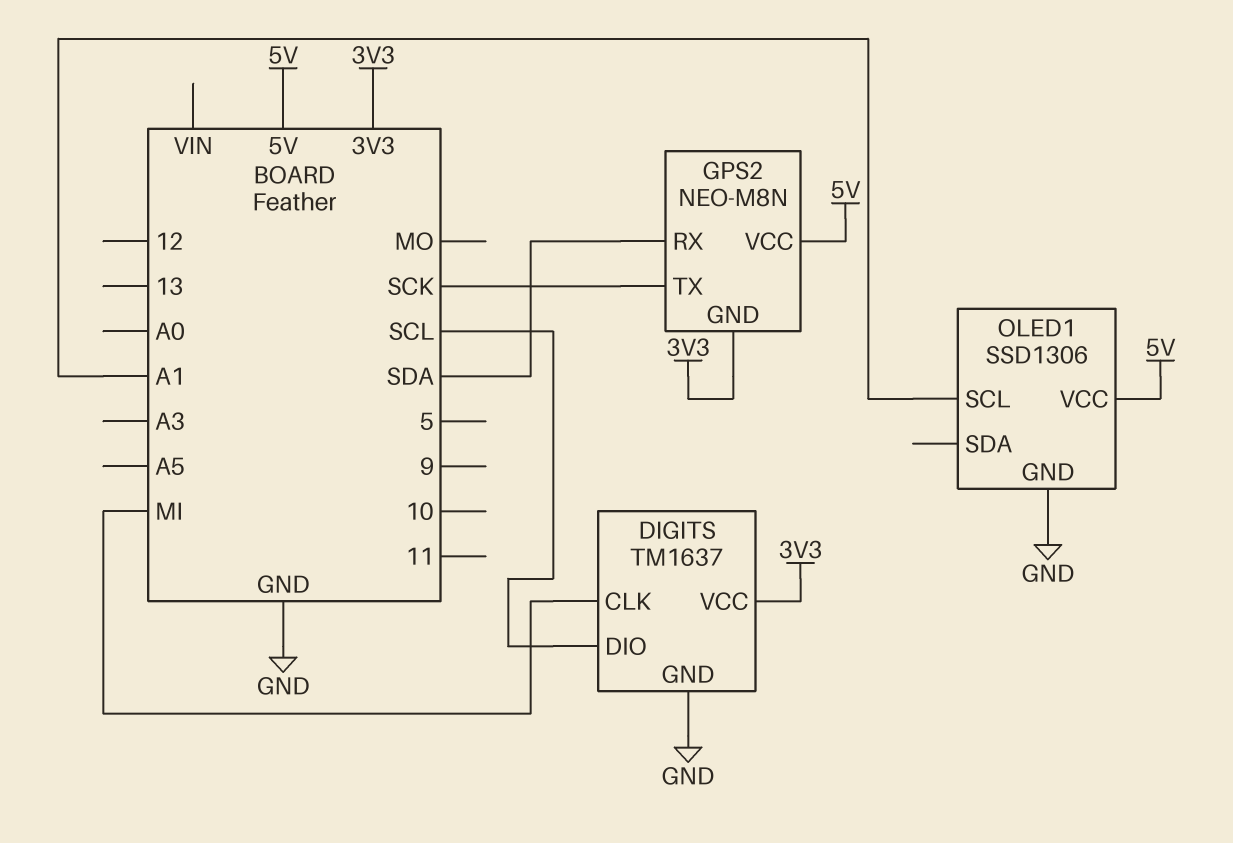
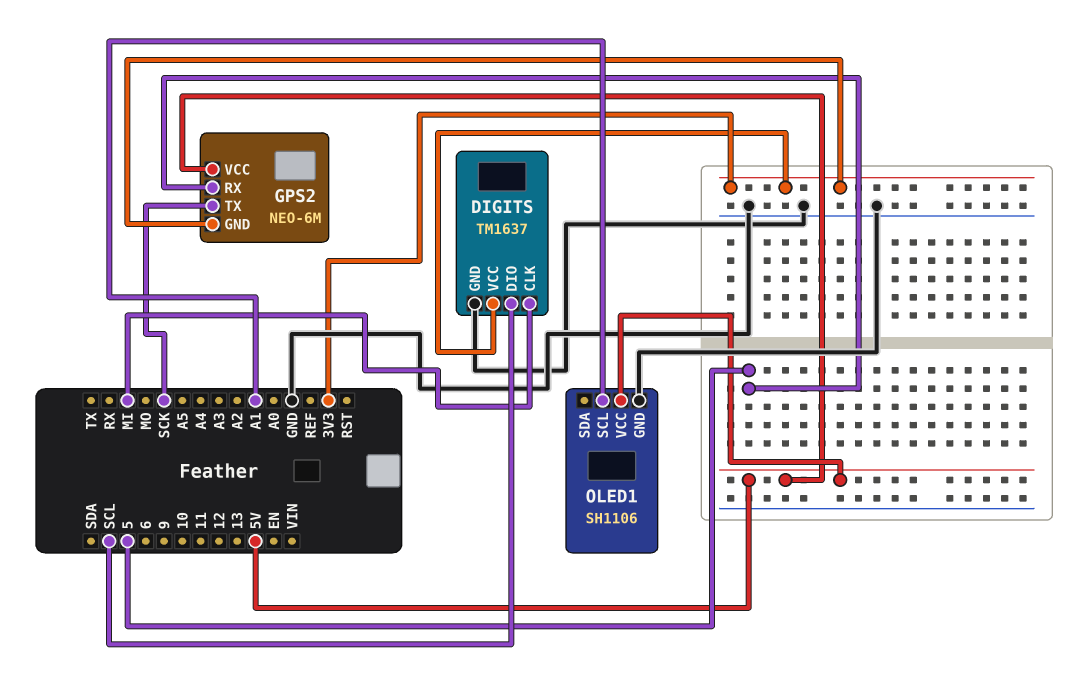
GPS2: NEO-M8N -> NEO-6M
GPS2 pin RX: SDA -> 5
OLED1: SSD1306 -> SH1106

